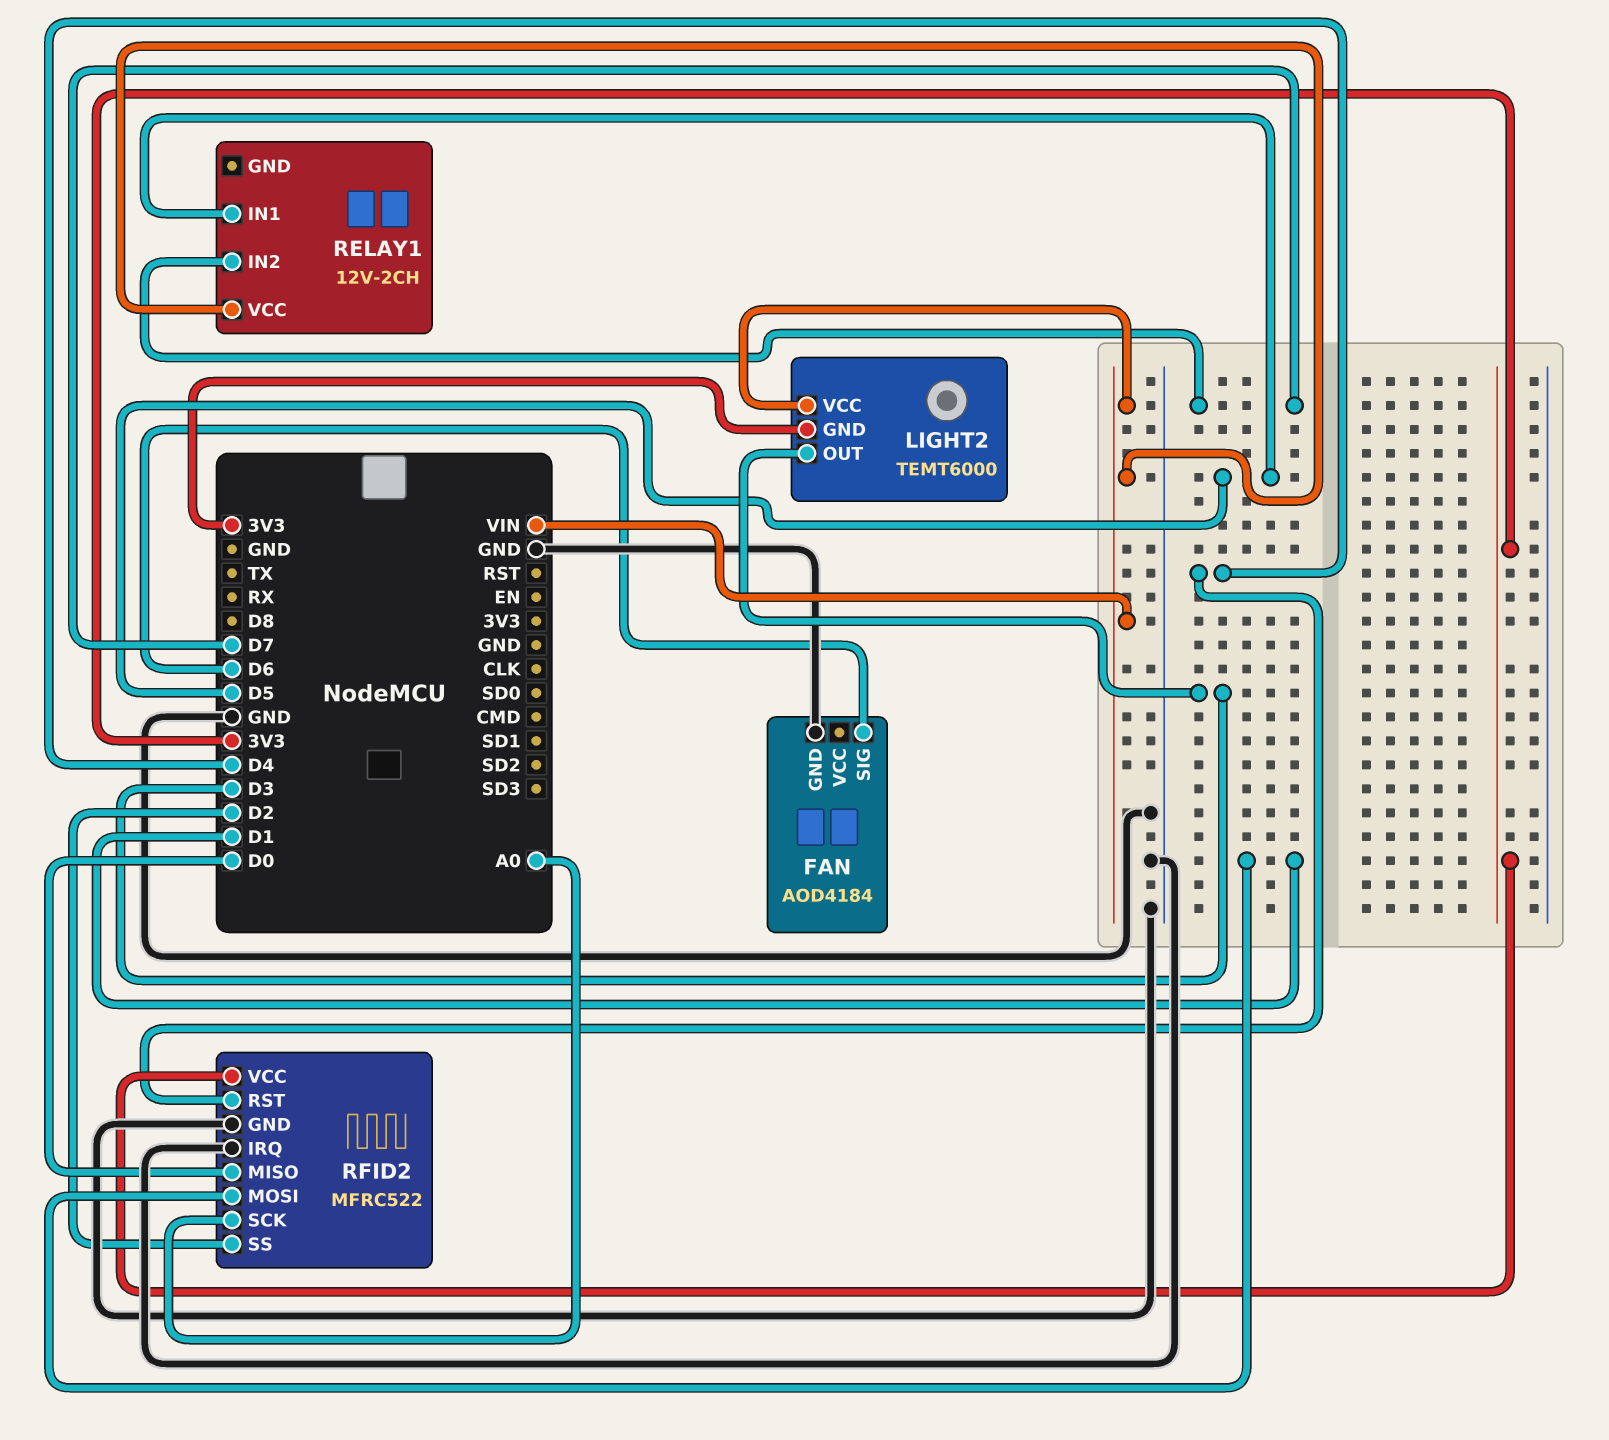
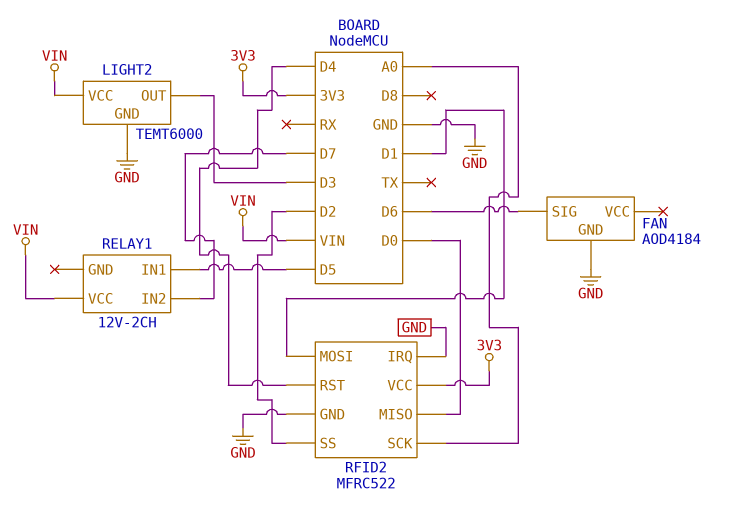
LIGHT2 pin GND: 3V3 -> GND

